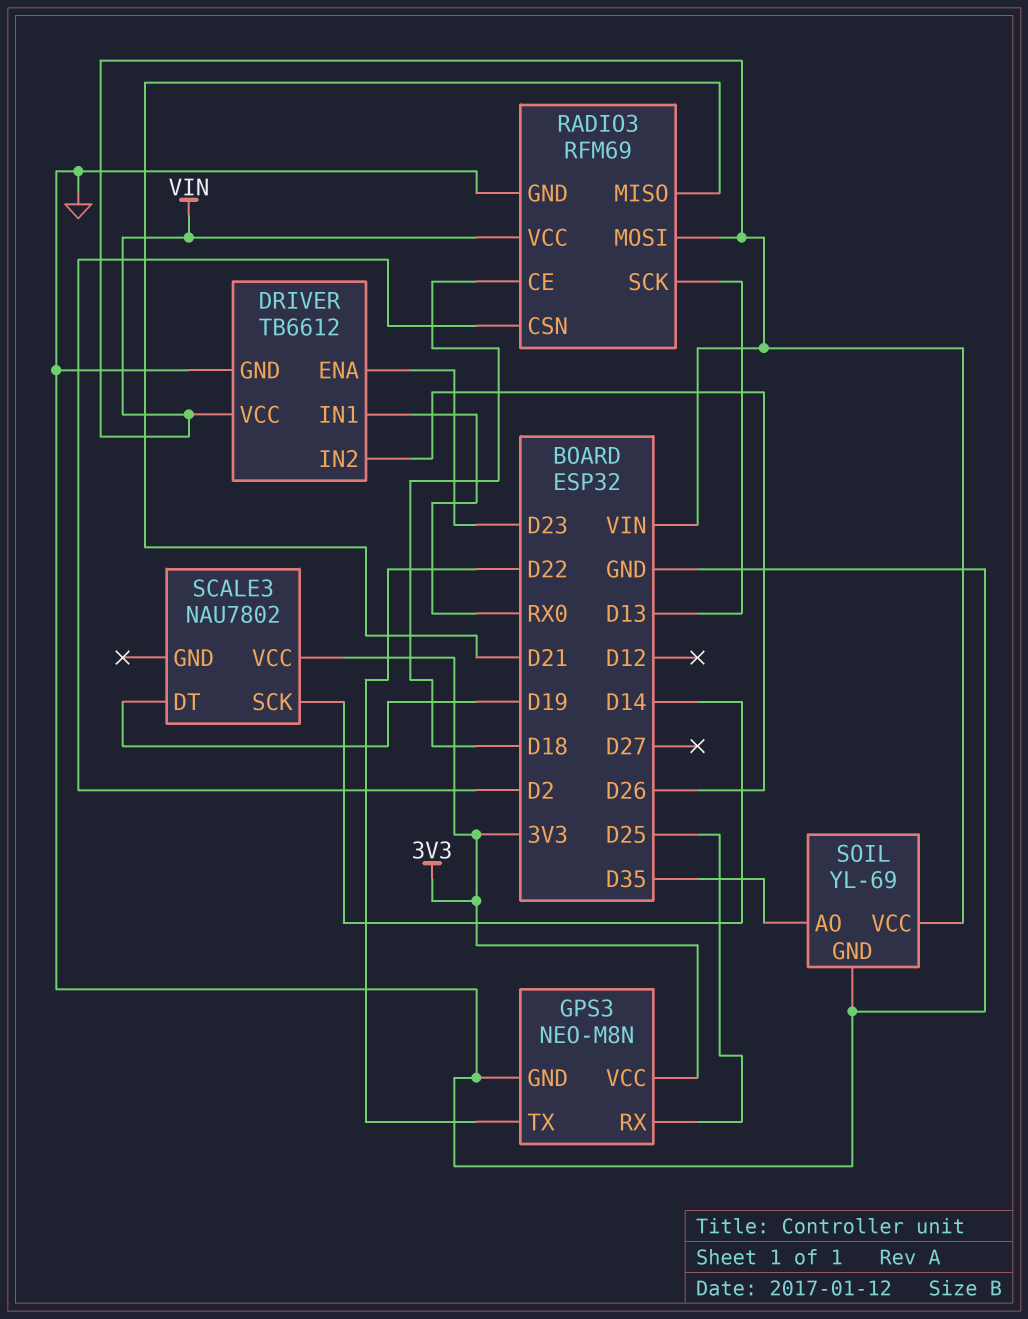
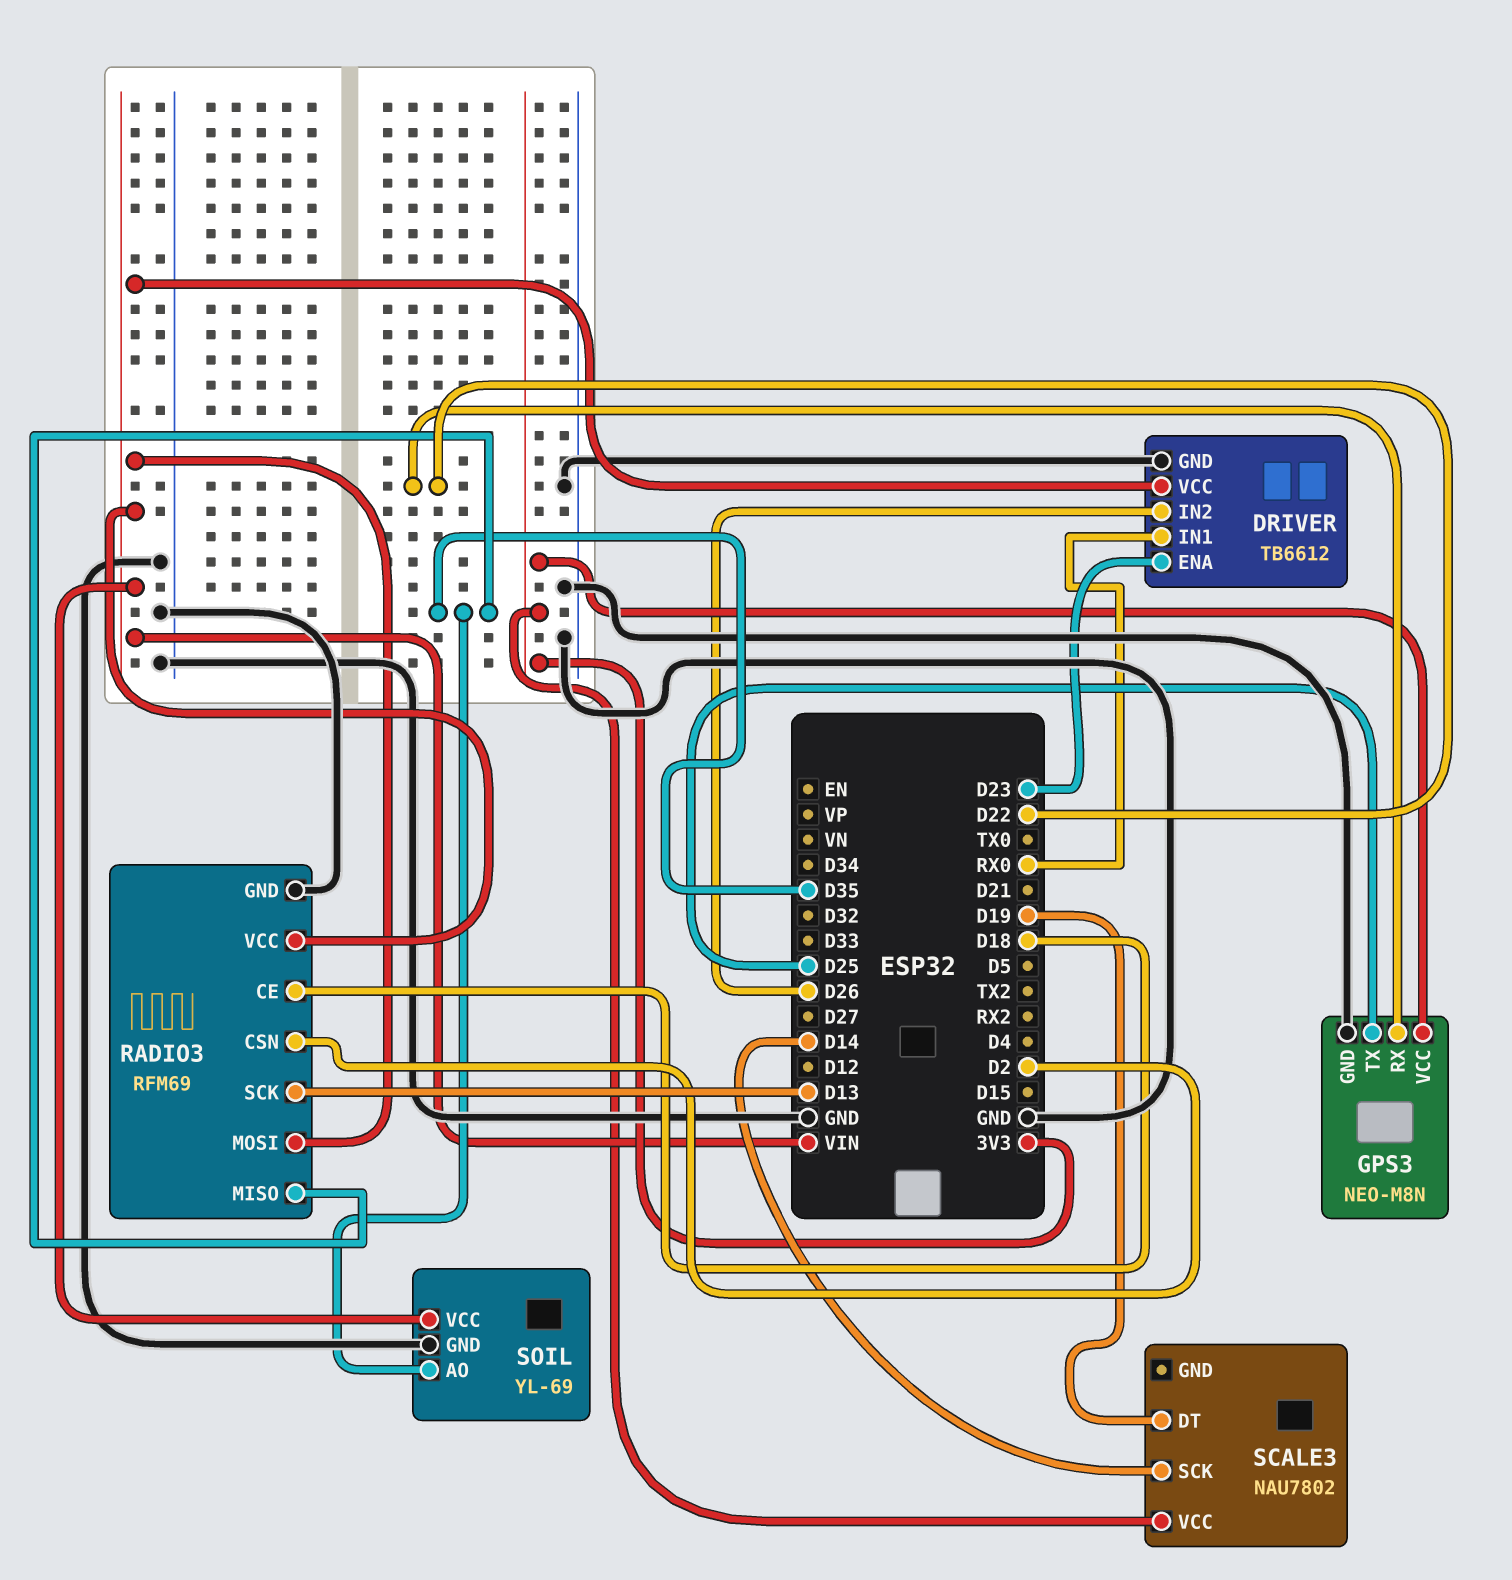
GPS3 pin RX: D25 -> D22
GPS3 pin TX: D22 -> D25
RADIO3 pin MISO: D21 -> D35

